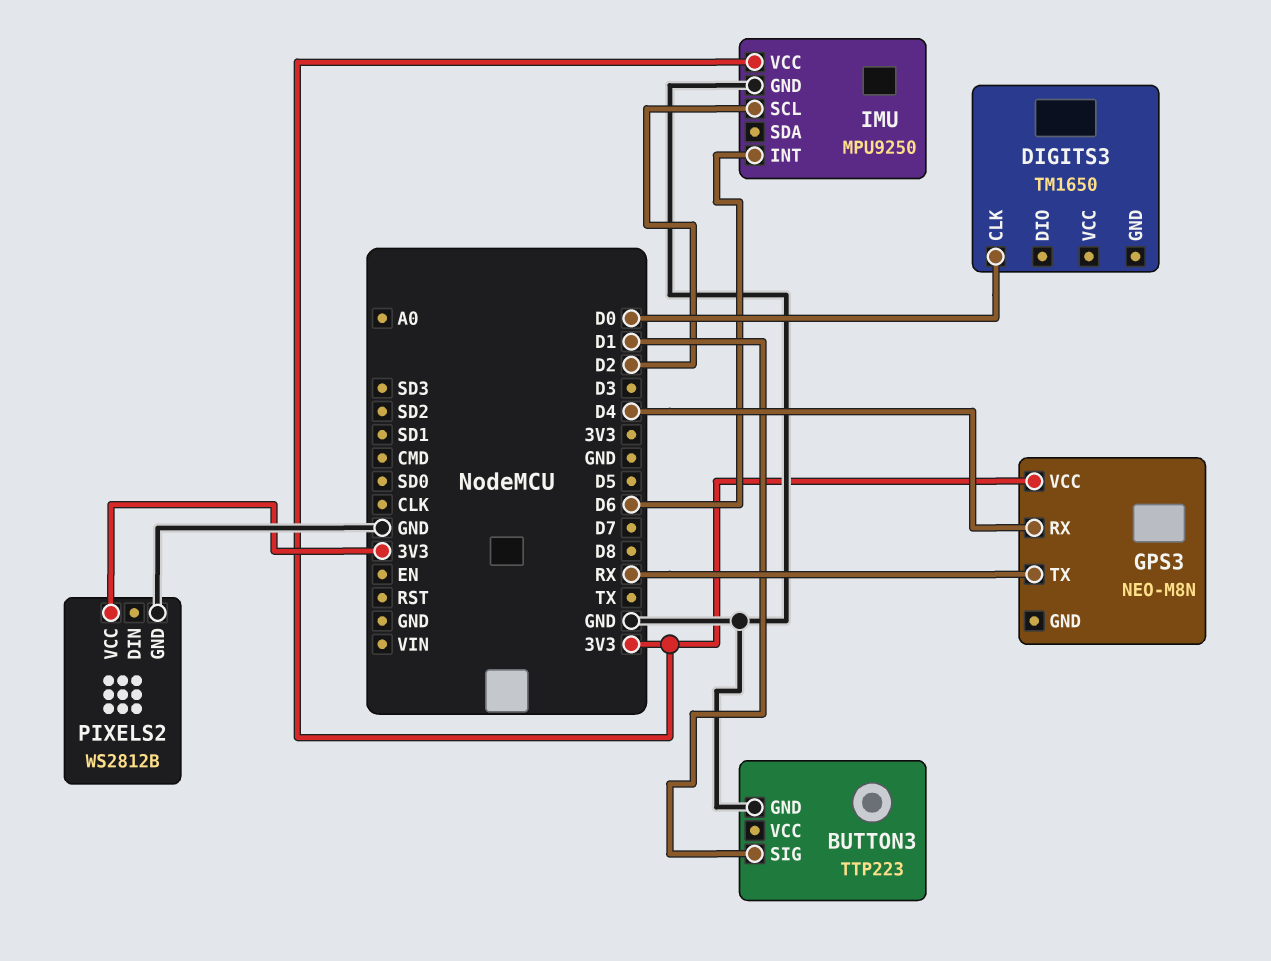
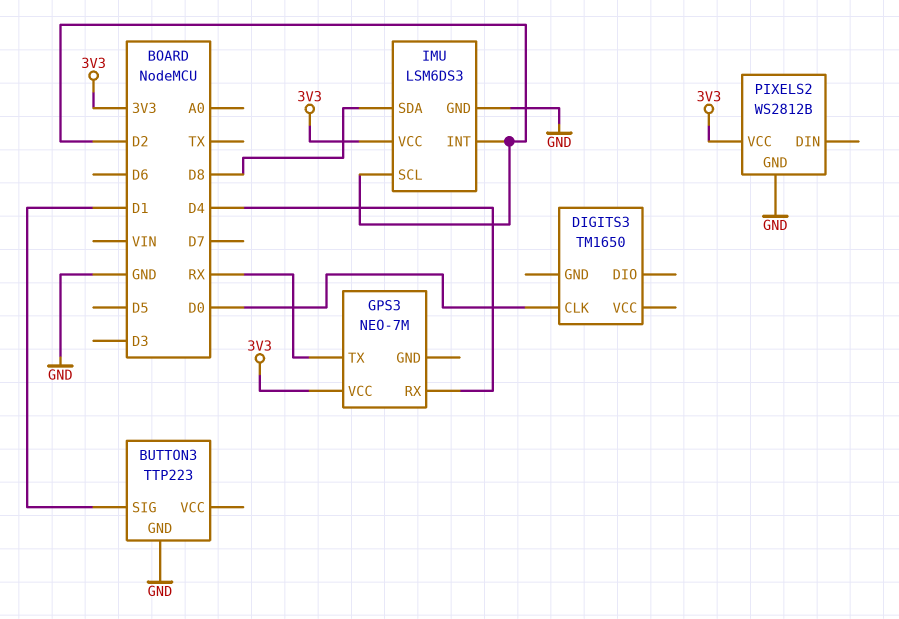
GPS3: NEO-M8N -> NEO-7M
IMU: MPU9250 -> LSM6DS3
IMU pin INT: D6 -> D2
IMU pin SDA: none -> D8

